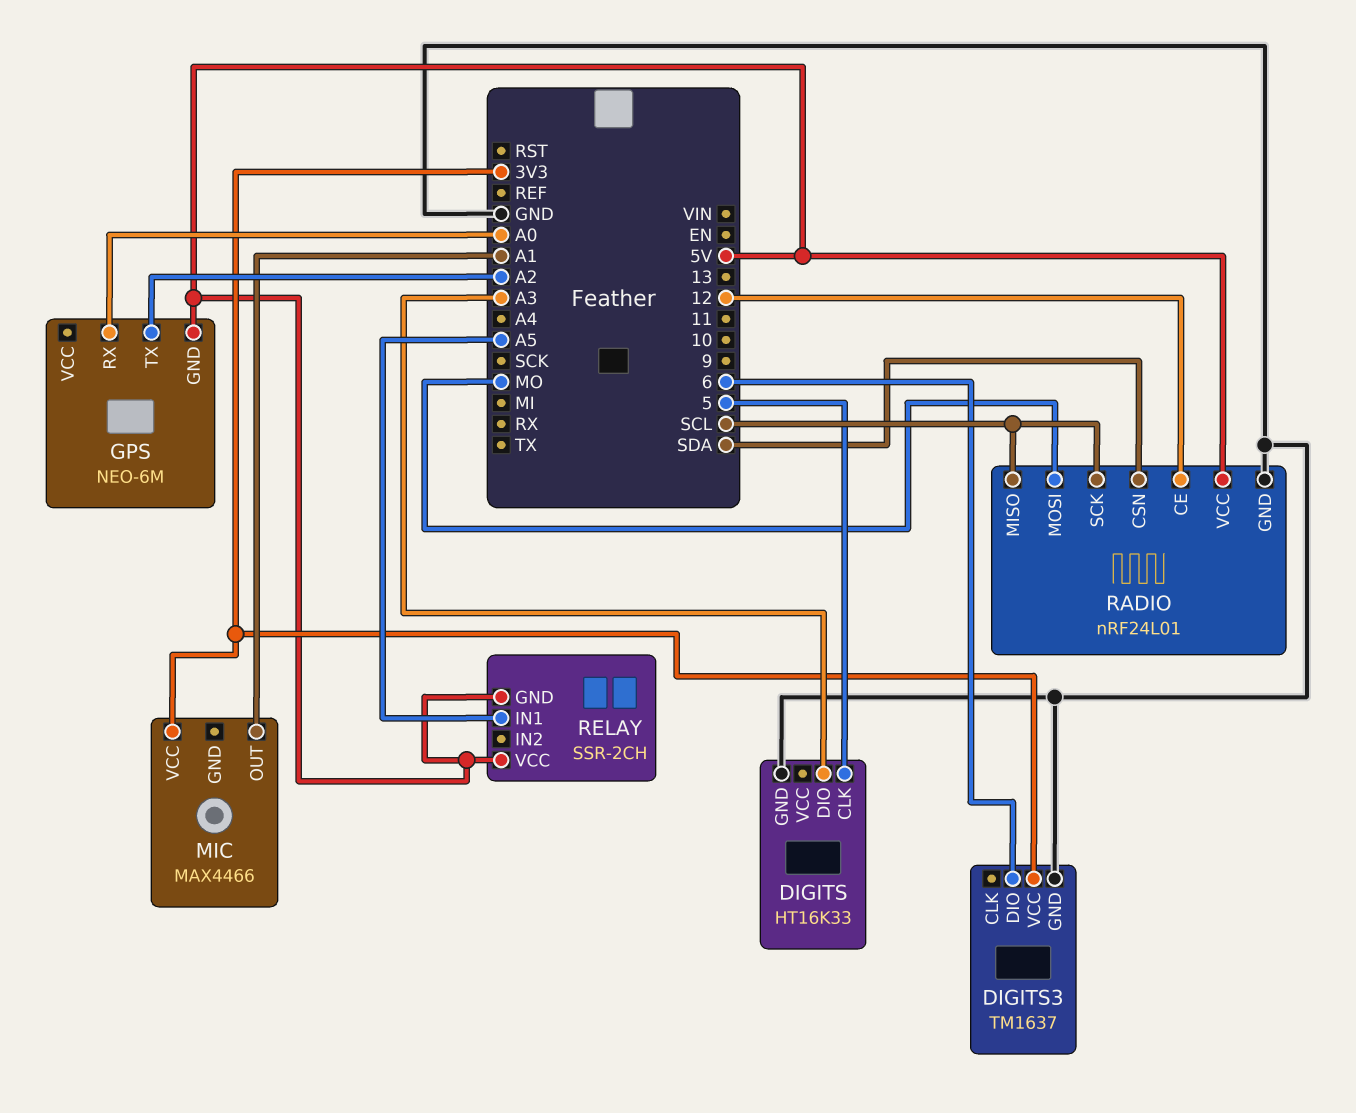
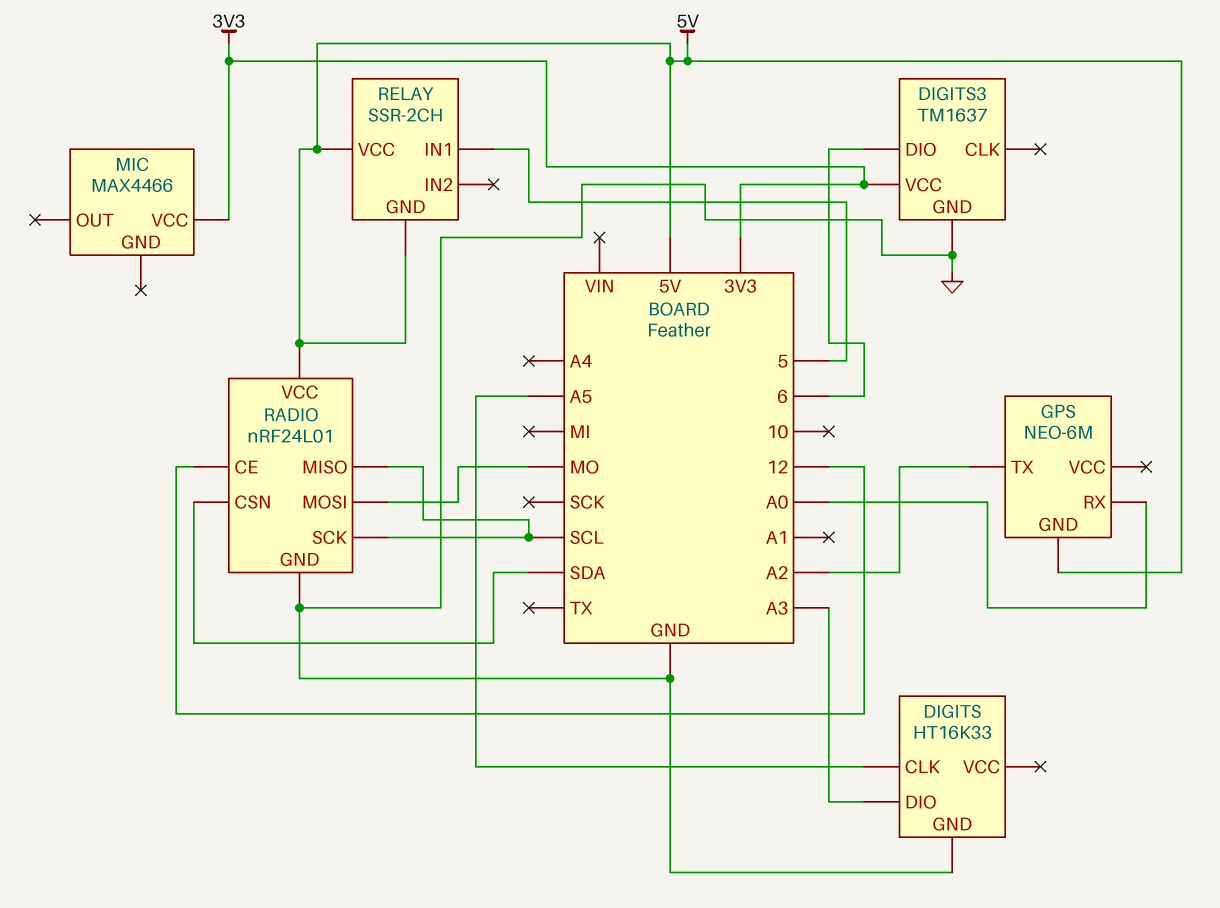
DIGITS pin CLK: 5 -> A5
MIC pin OUT: A1 -> none
RELAY pin IN1: A5 -> 5

